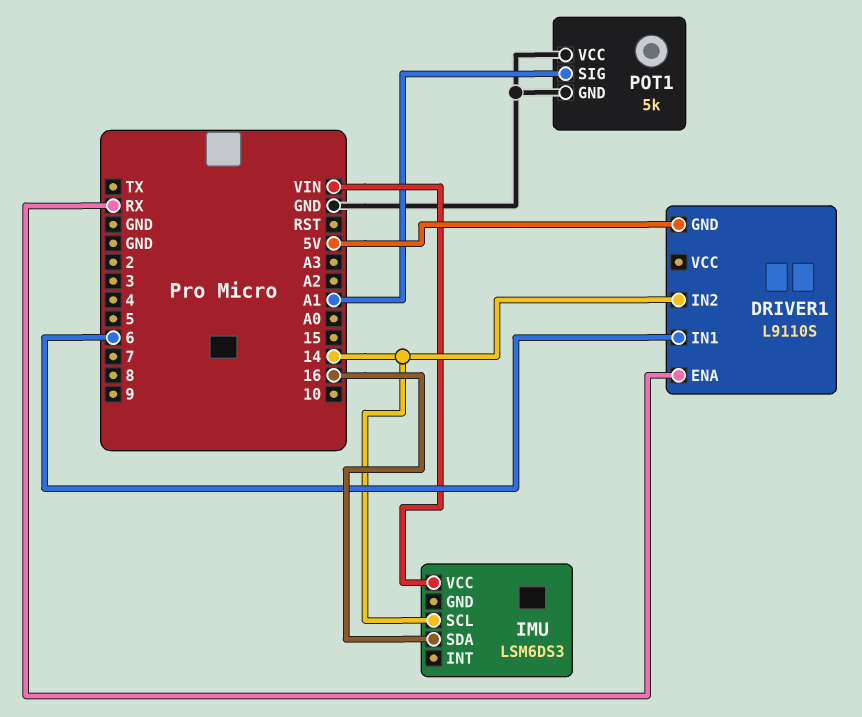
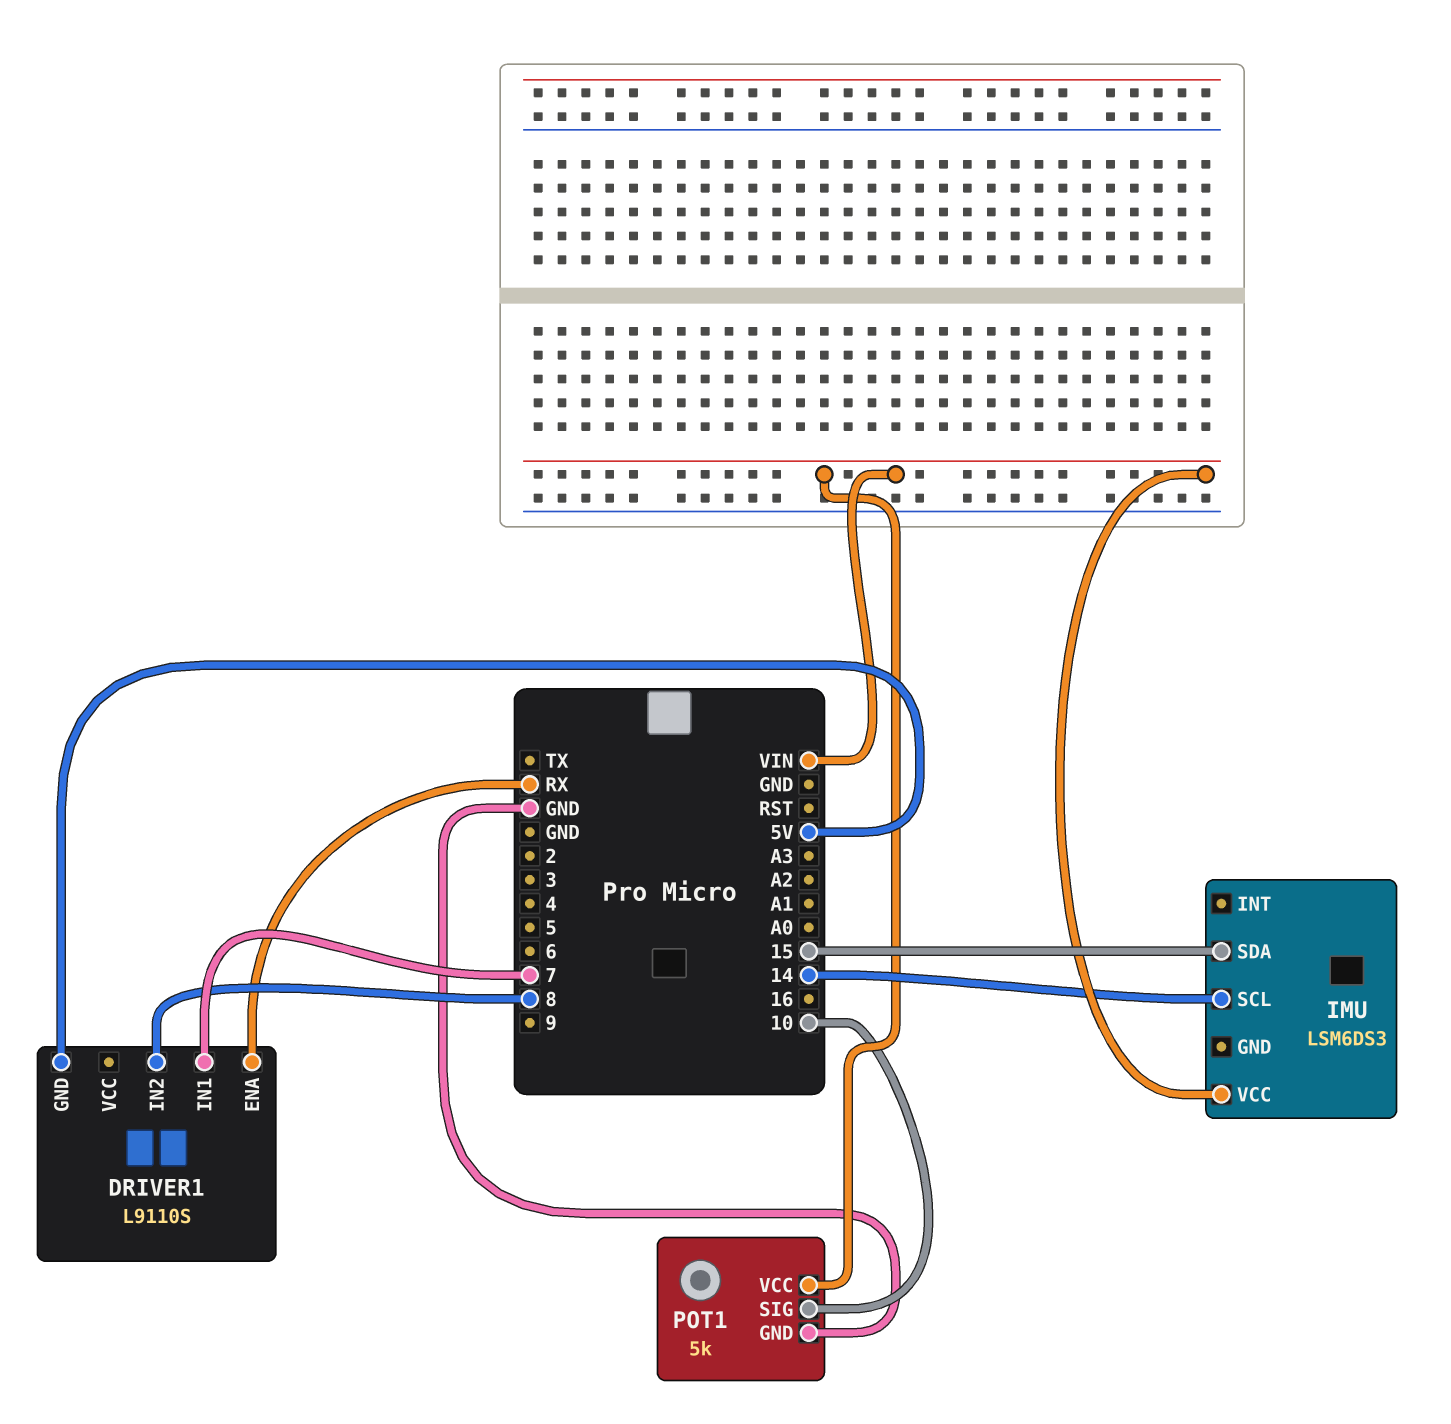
DRIVER1 pin IN1: 6 -> 7
DRIVER1 pin IN2: 14 -> 8
IMU pin SDA: 16 -> 15
POT1 pin SIG: A1 -> 10
POT1 pin VCC: GND -> VIN

